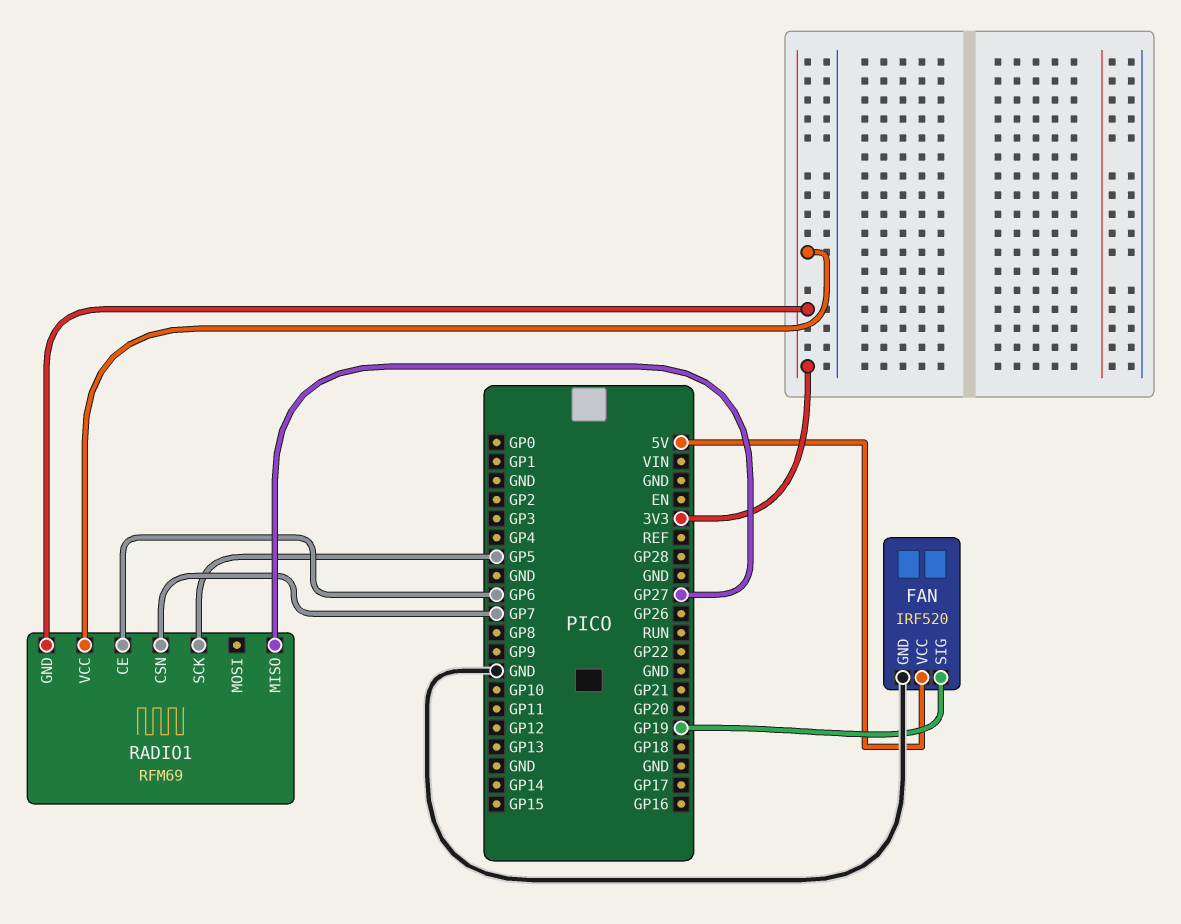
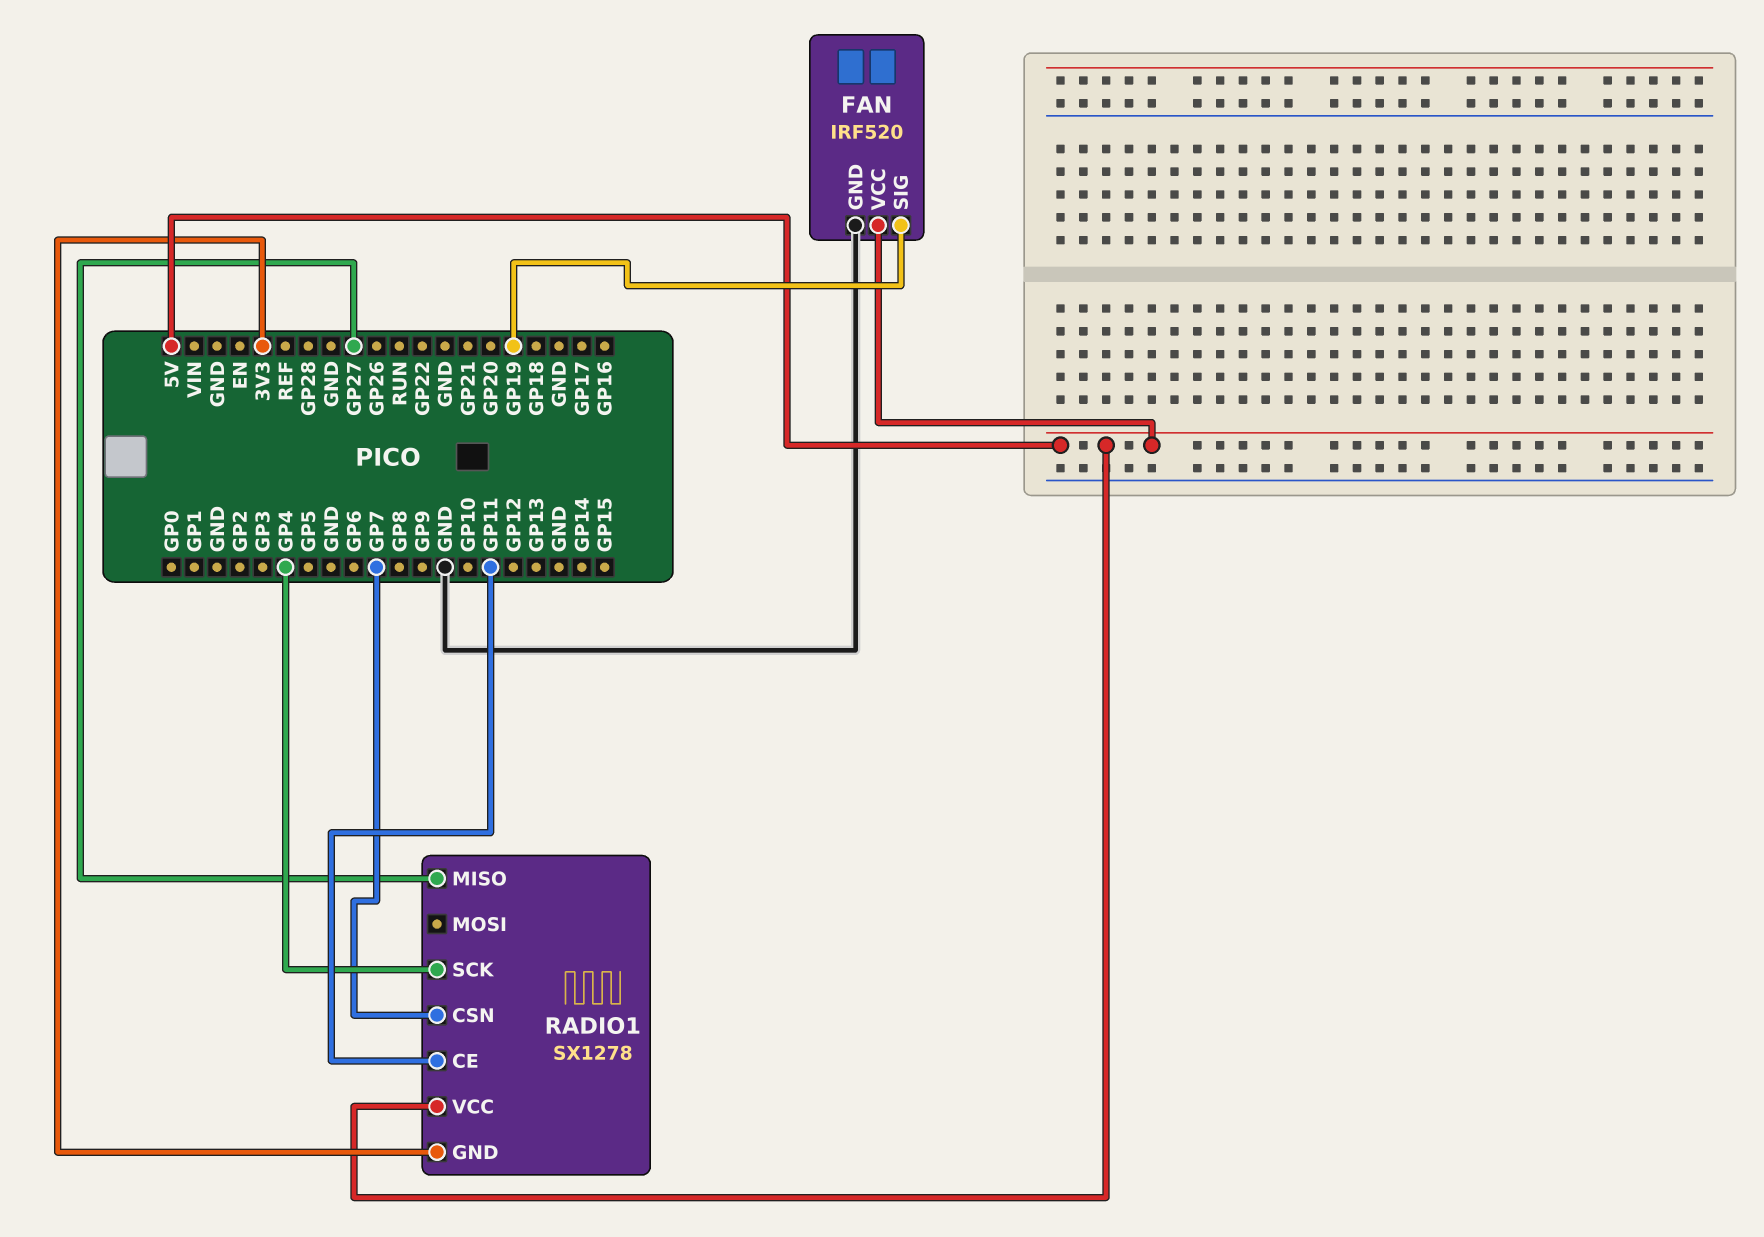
RADIO1: RFM69 -> SX1278
RADIO1 pin CE: GP6 -> GP11
RADIO1 pin SCK: GP5 -> GP4
RADIO1 pin VCC: 3V3 -> 5V

